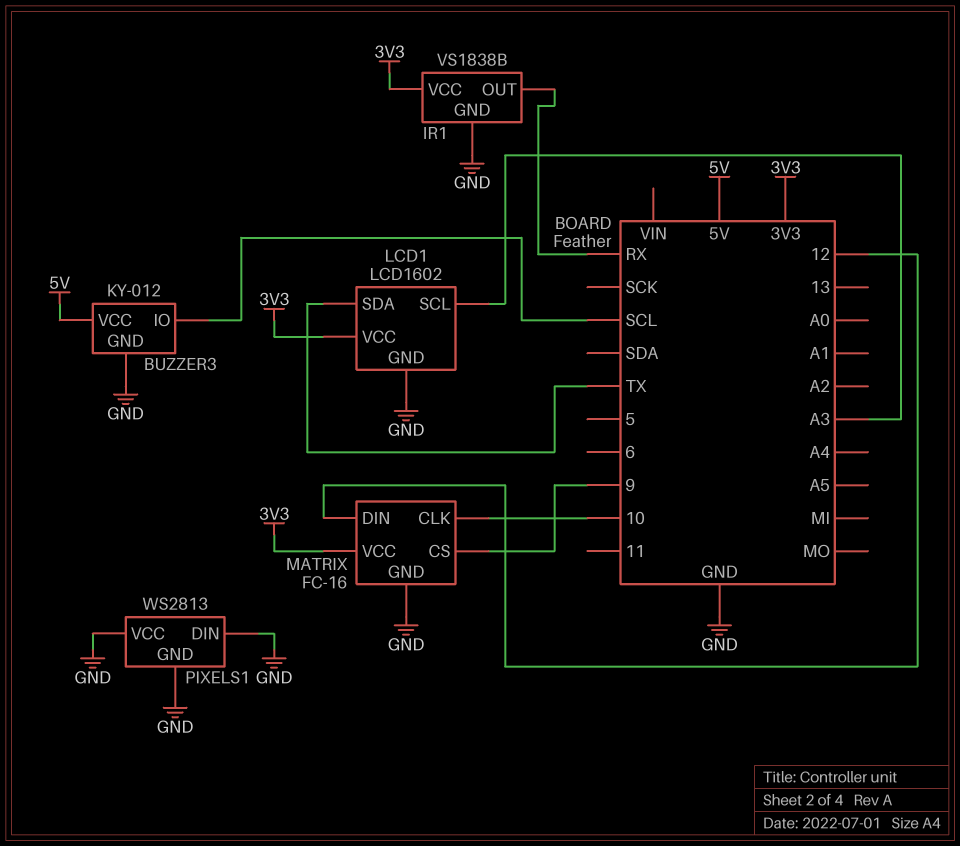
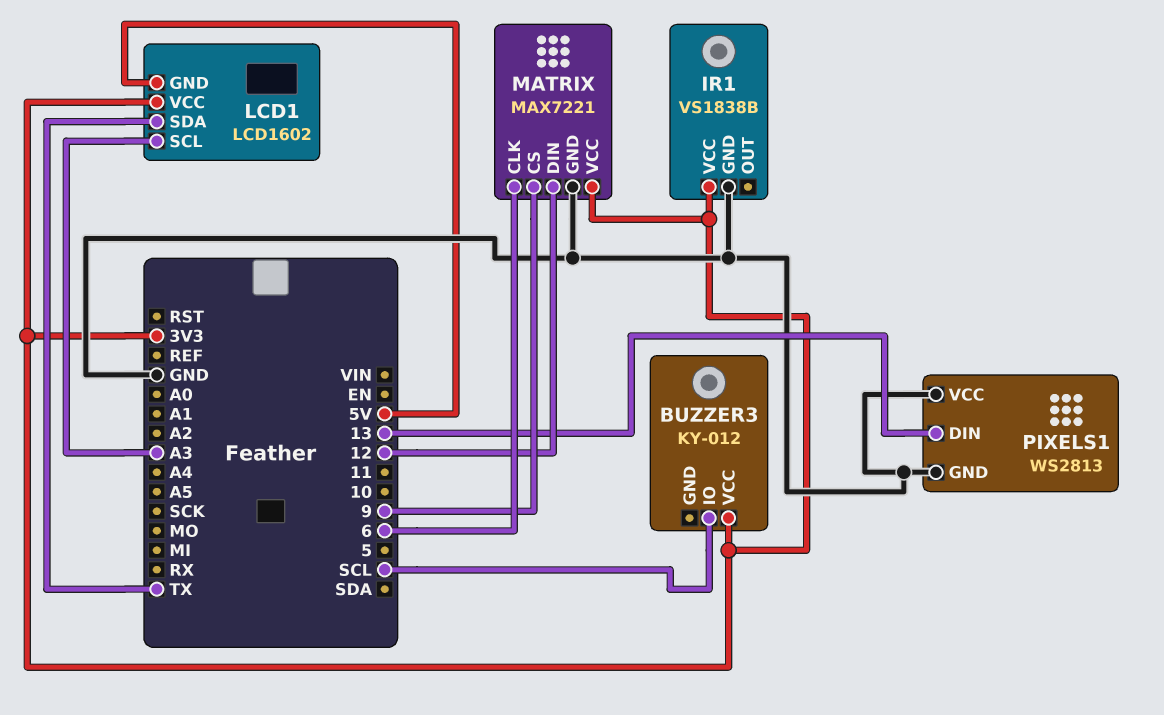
BUZZER3 pin GND: GND -> none
BUZZER3 pin VCC: 5V -> 3V3
IR1 pin OUT: RX -> none
LCD1 pin GND: GND -> 5V
MATRIX: FC-16 -> MAX7221
MATRIX pin CLK: 10 -> 6
PIXELS1 pin DIN: GND -> 13

